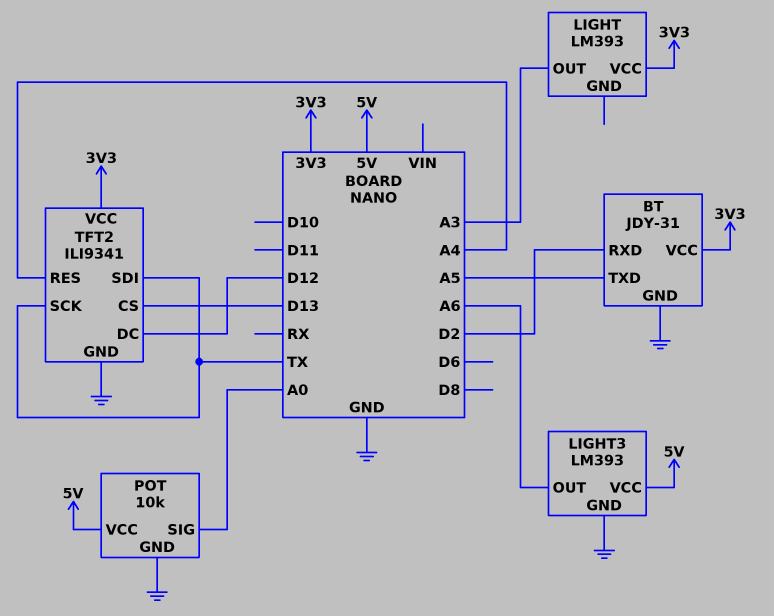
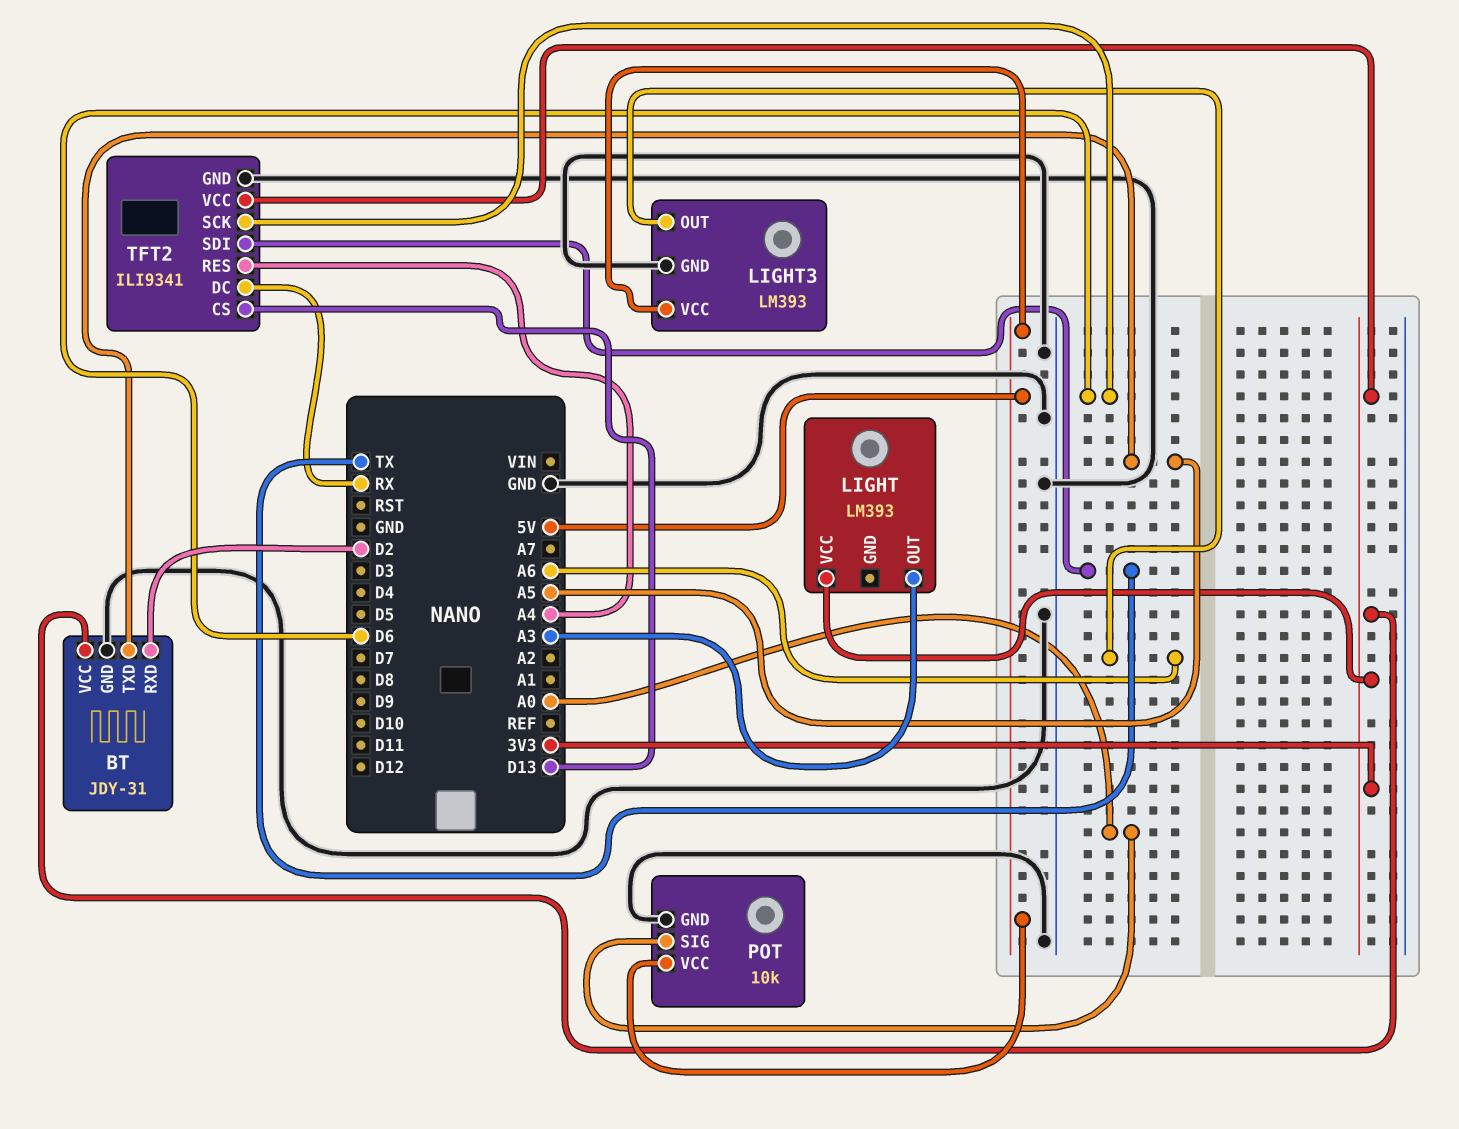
TFT2 pin DC: D12 -> RX
TFT2 pin SCK: TX -> D6

